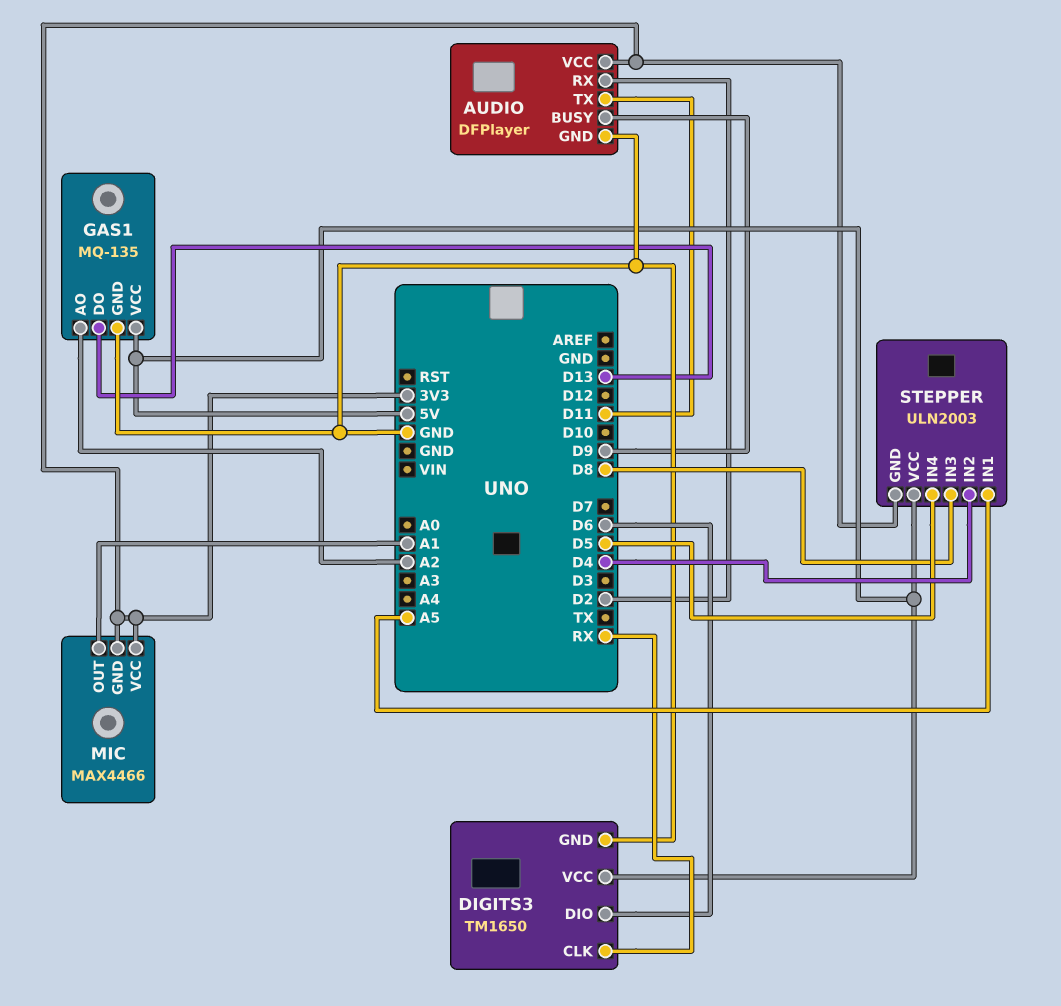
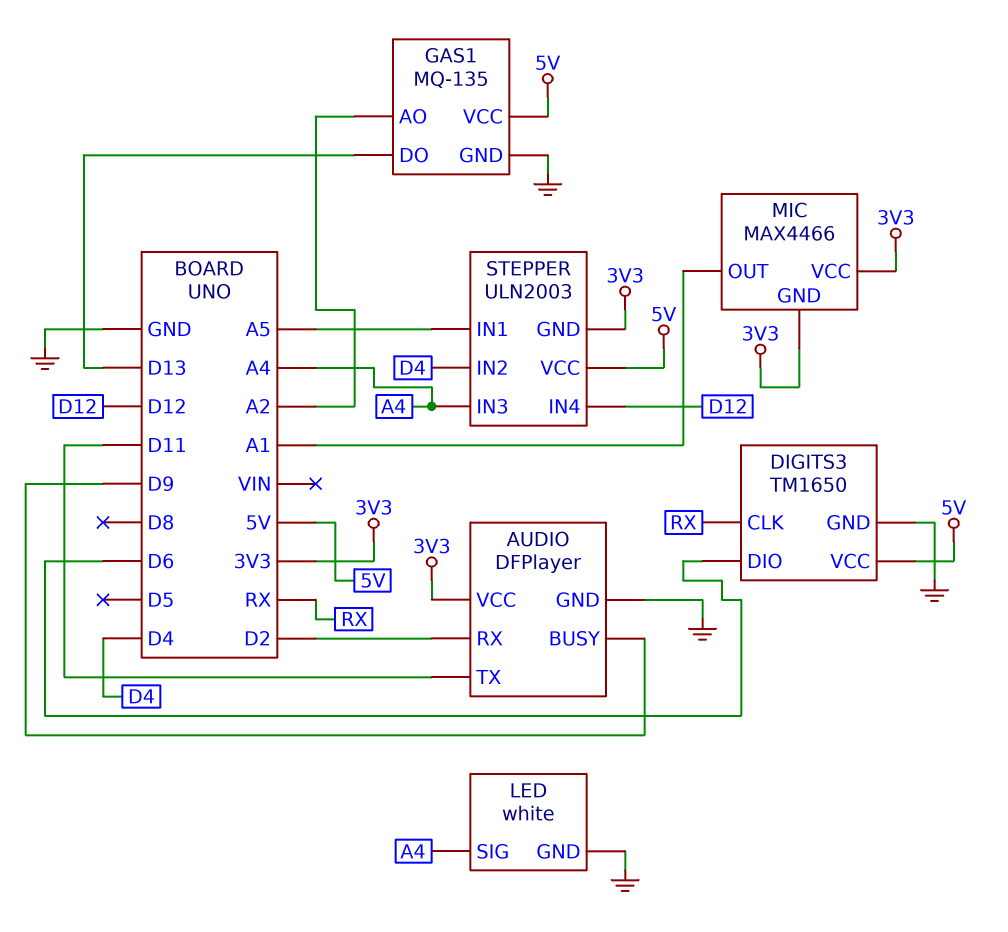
LED: none -> white
LED pin GND: none -> GND
LED pin SIG: none -> A4
STEPPER pin IN3: D8 -> A4
STEPPER pin IN4: D5 -> D12

